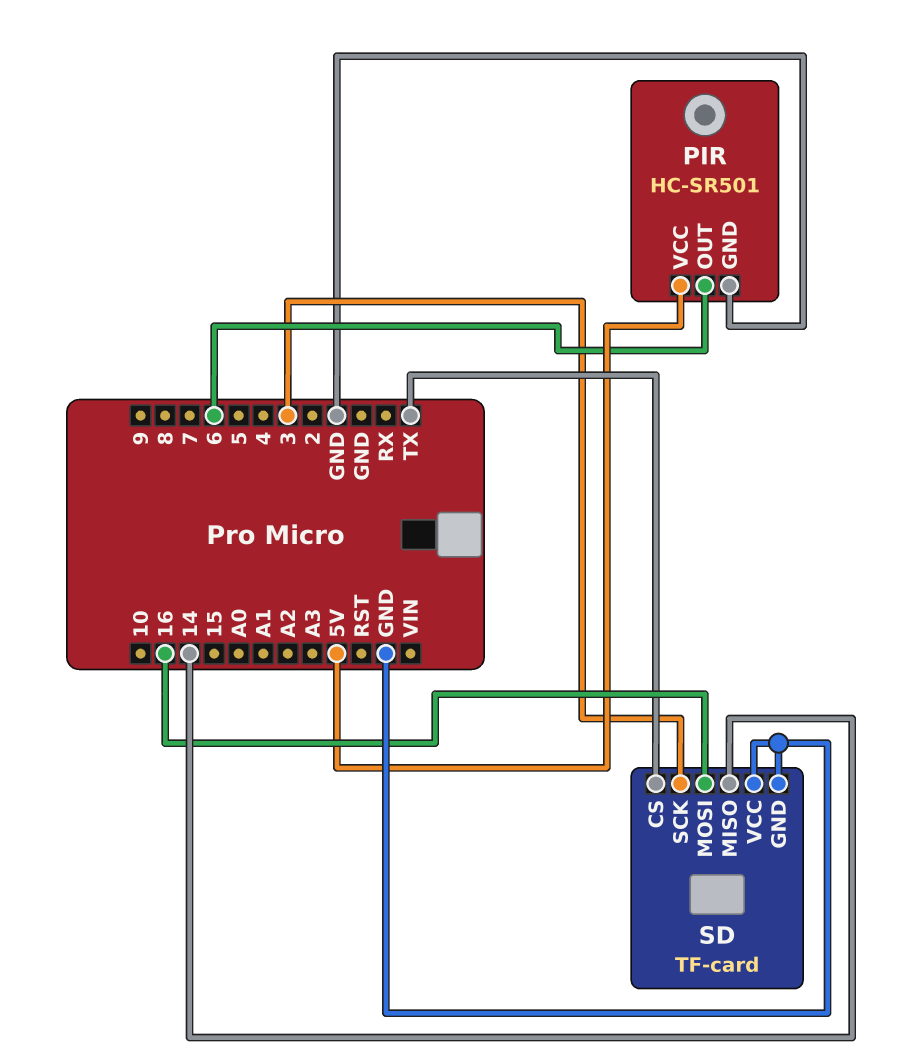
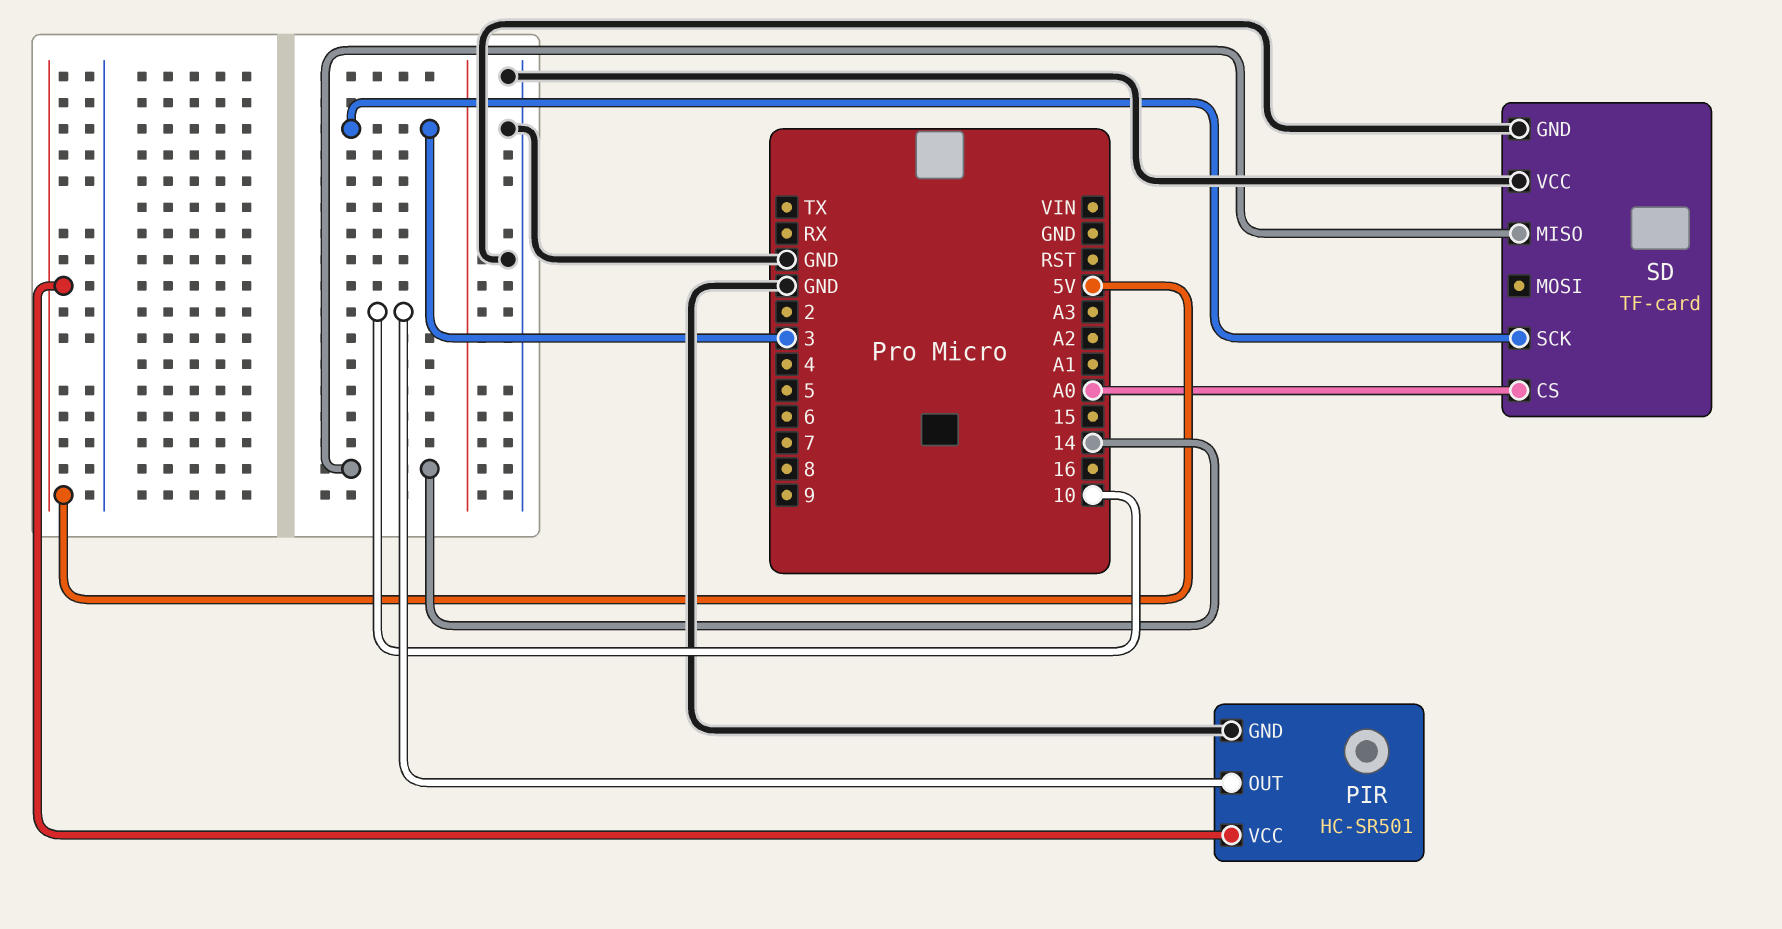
PIR pin OUT: 6 -> 10
SD pin CS: TX -> A0
SD pin MOSI: 16 -> none

